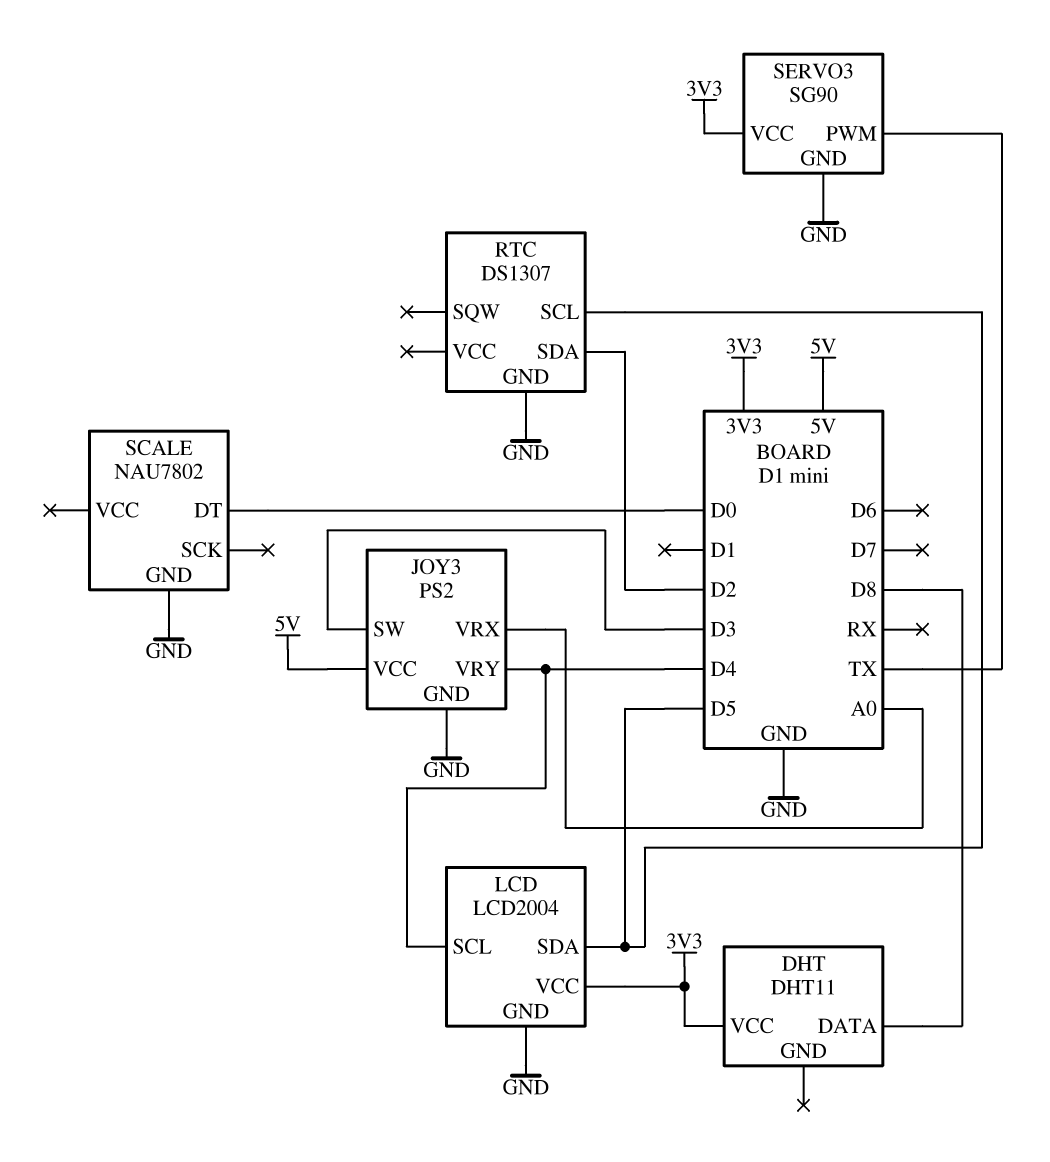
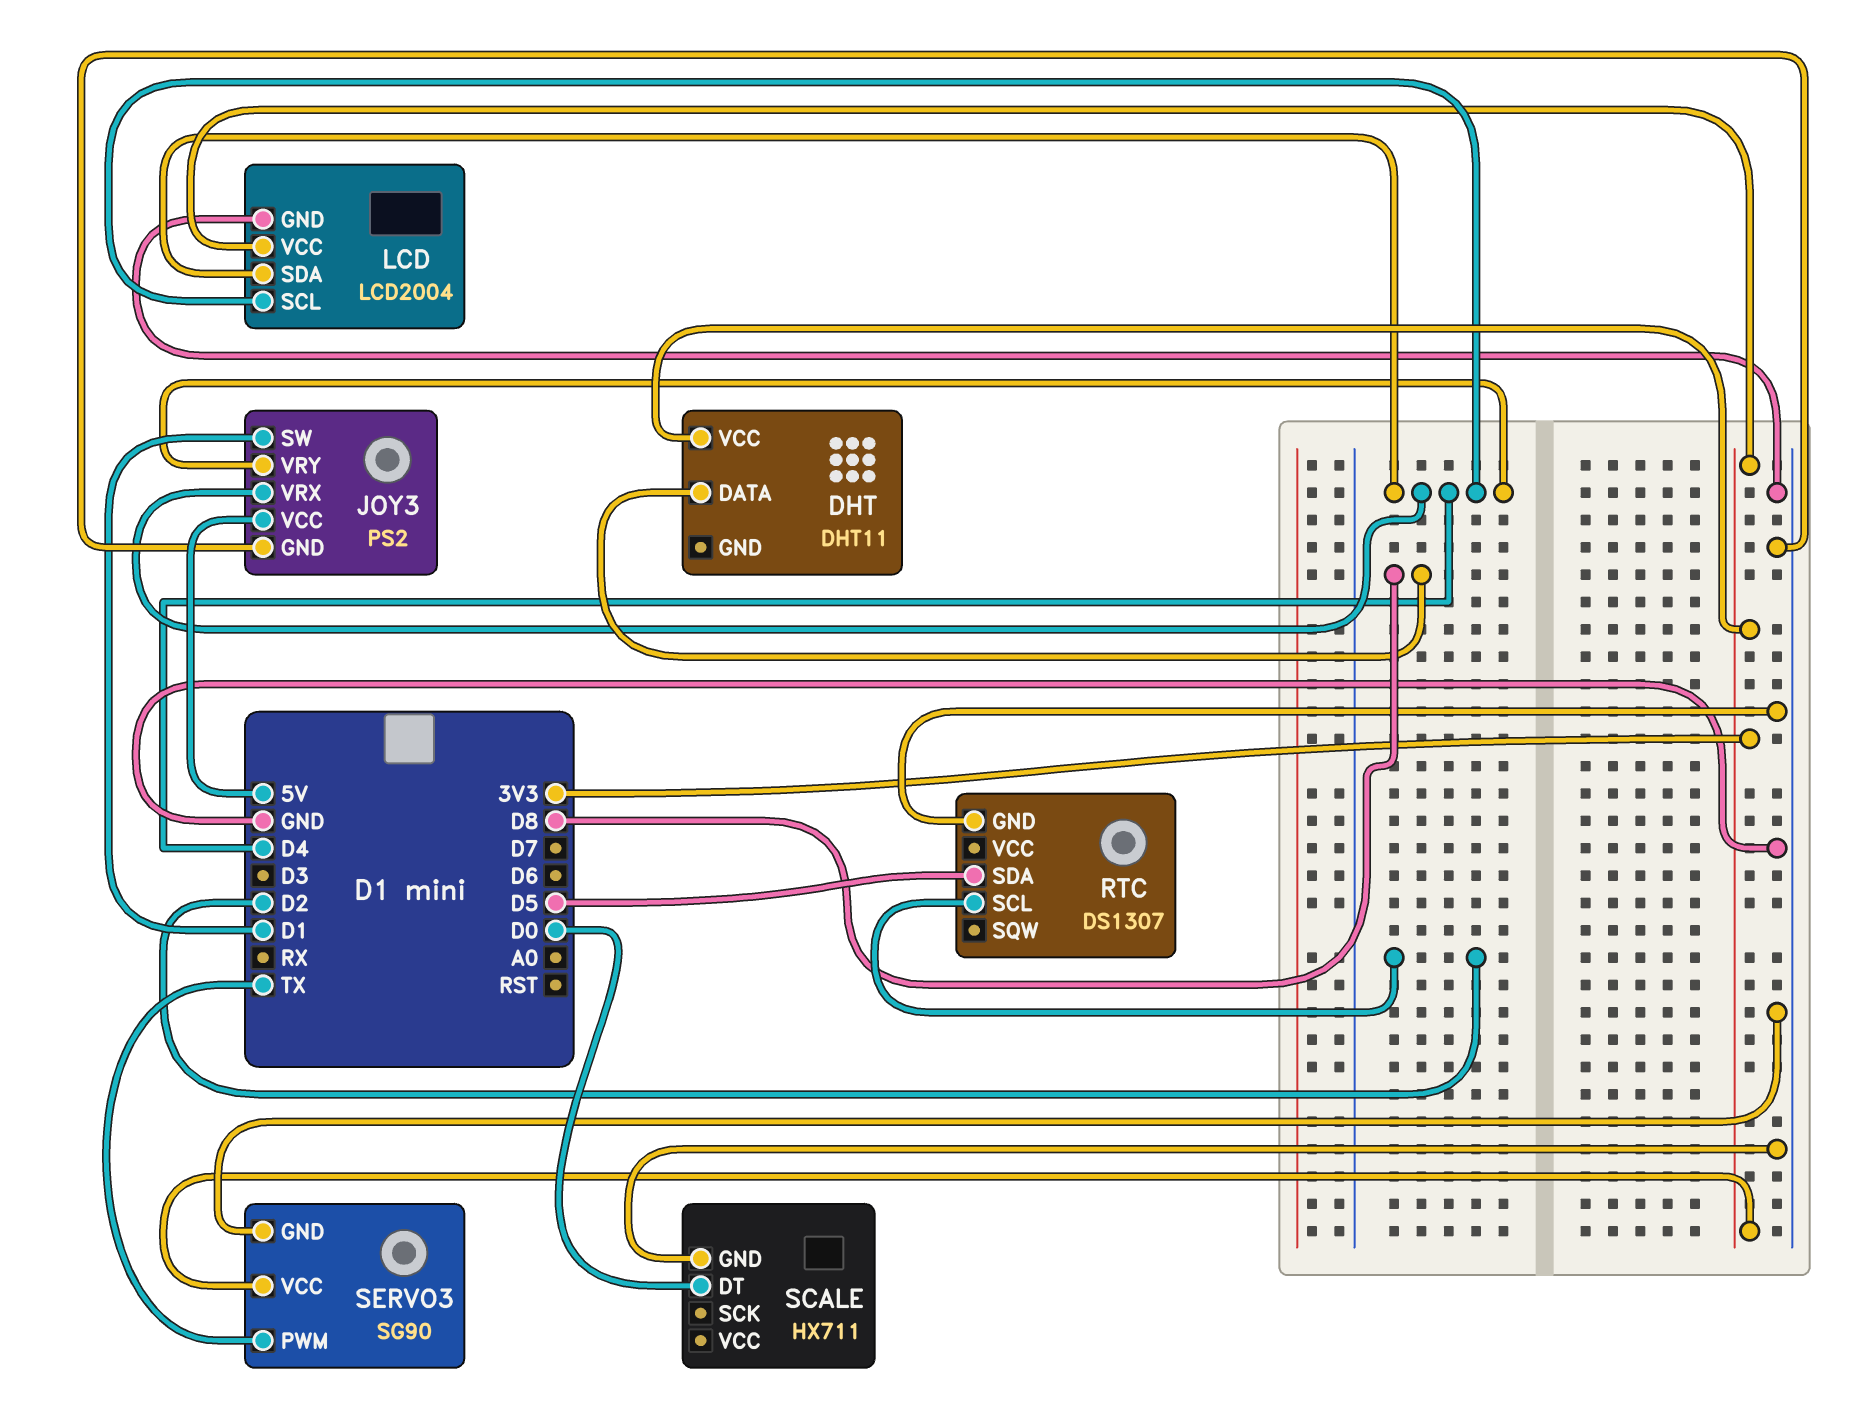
JOY3 pin SW: D3 -> D1
JOY3 pin VRX: A0 -> D4
LCD pin SDA: D5 -> D4
RTC pin SCL: D5 -> D2
RTC pin SDA: D2 -> D5
SCALE: NAU7802 -> HX711

